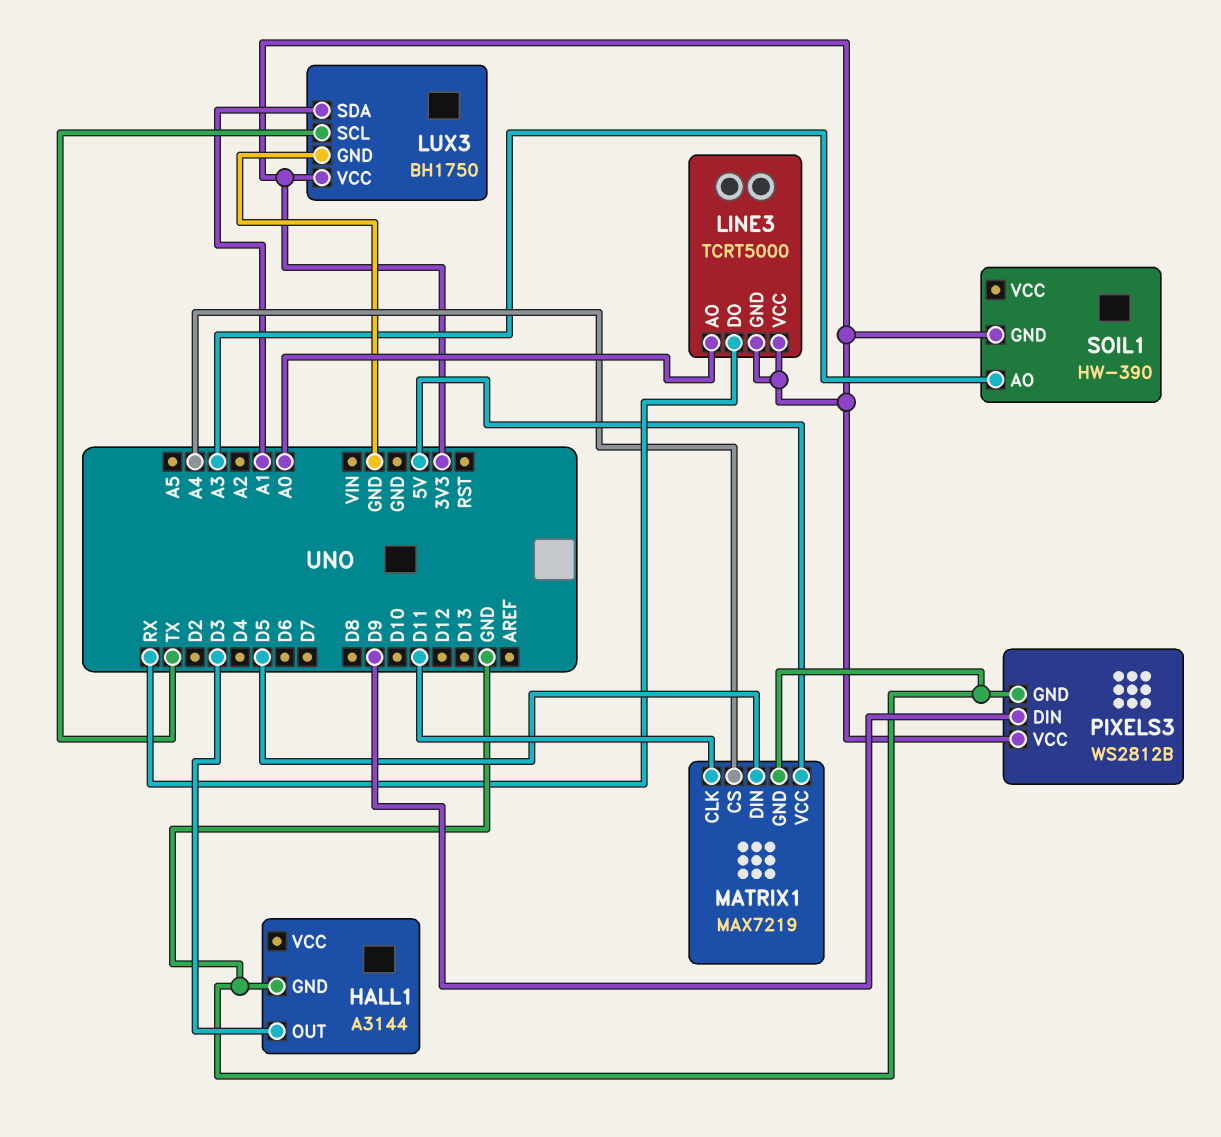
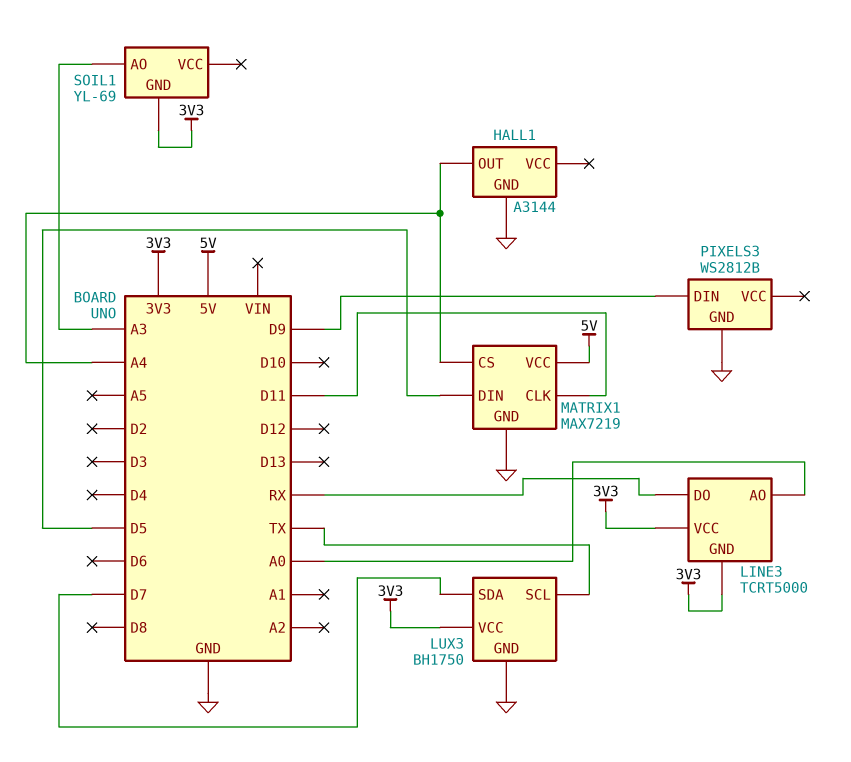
HALL1 pin OUT: D3 -> A4
LUX3 pin SDA: A1 -> D7
PIXELS3 pin VCC: 3V3 -> none
SOIL1: HW-390 -> YL-69

